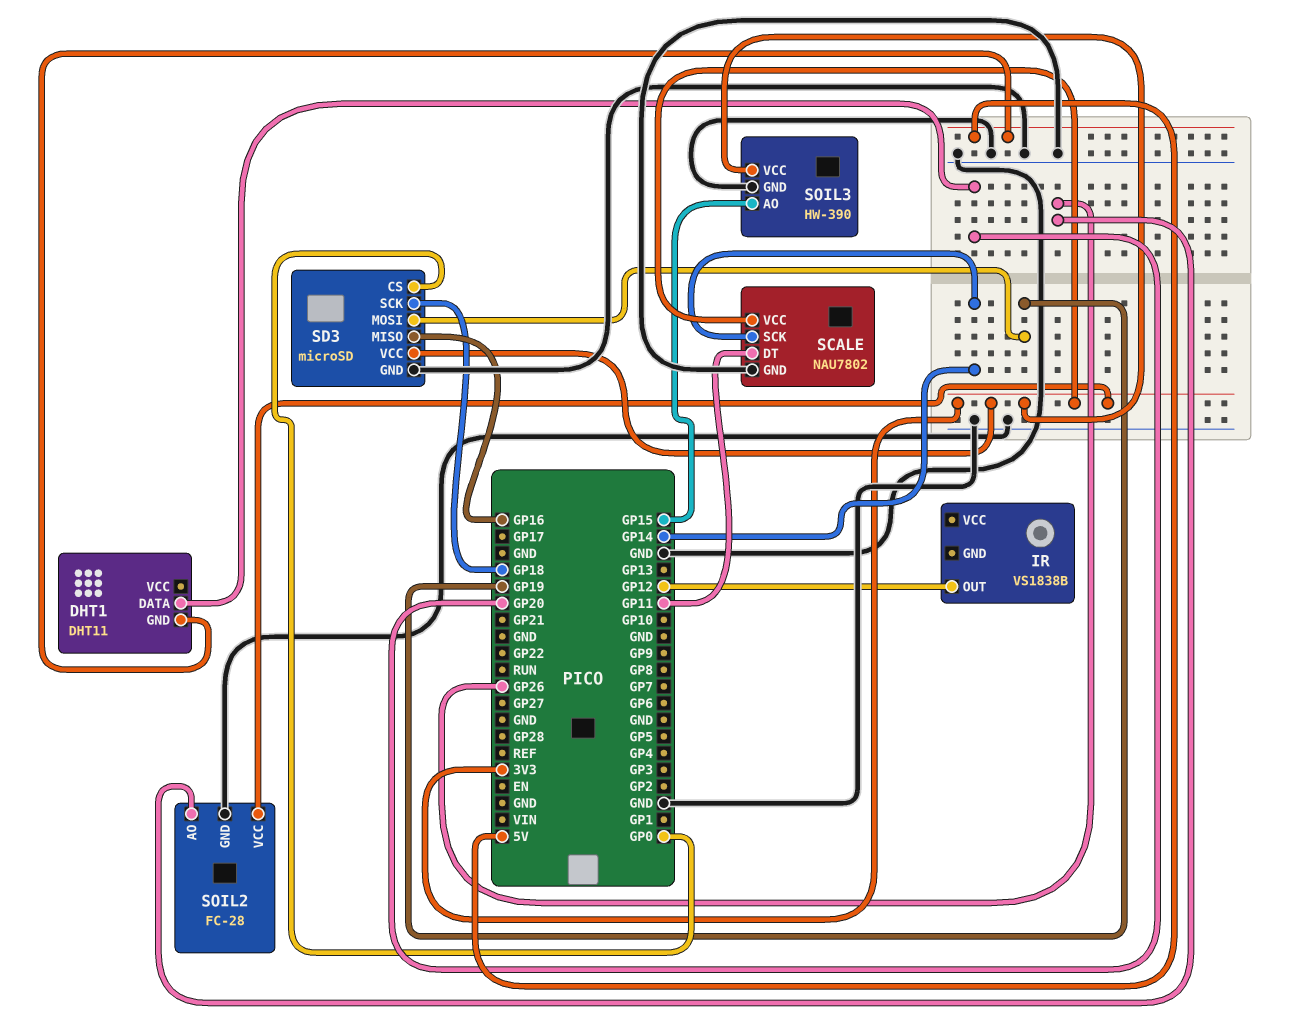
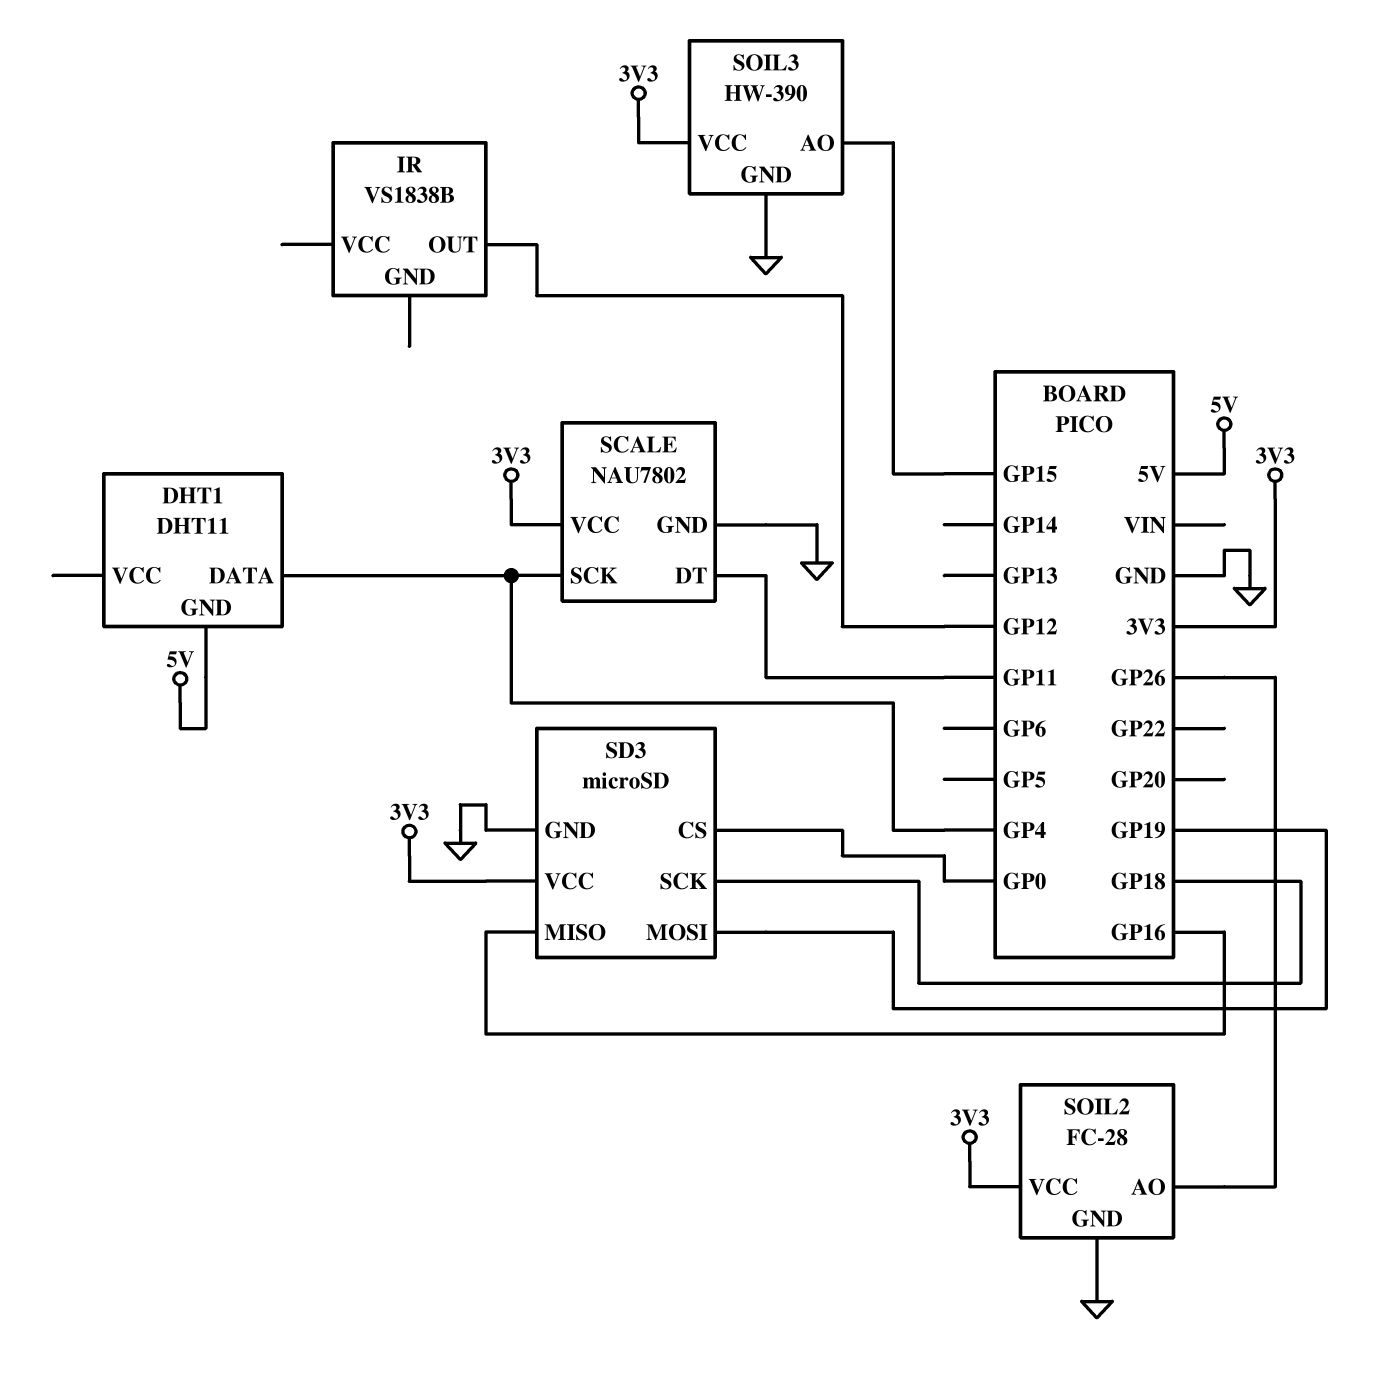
DHT1 pin DATA: GP20 -> GP4
SCALE pin SCK: GP14 -> GP4

